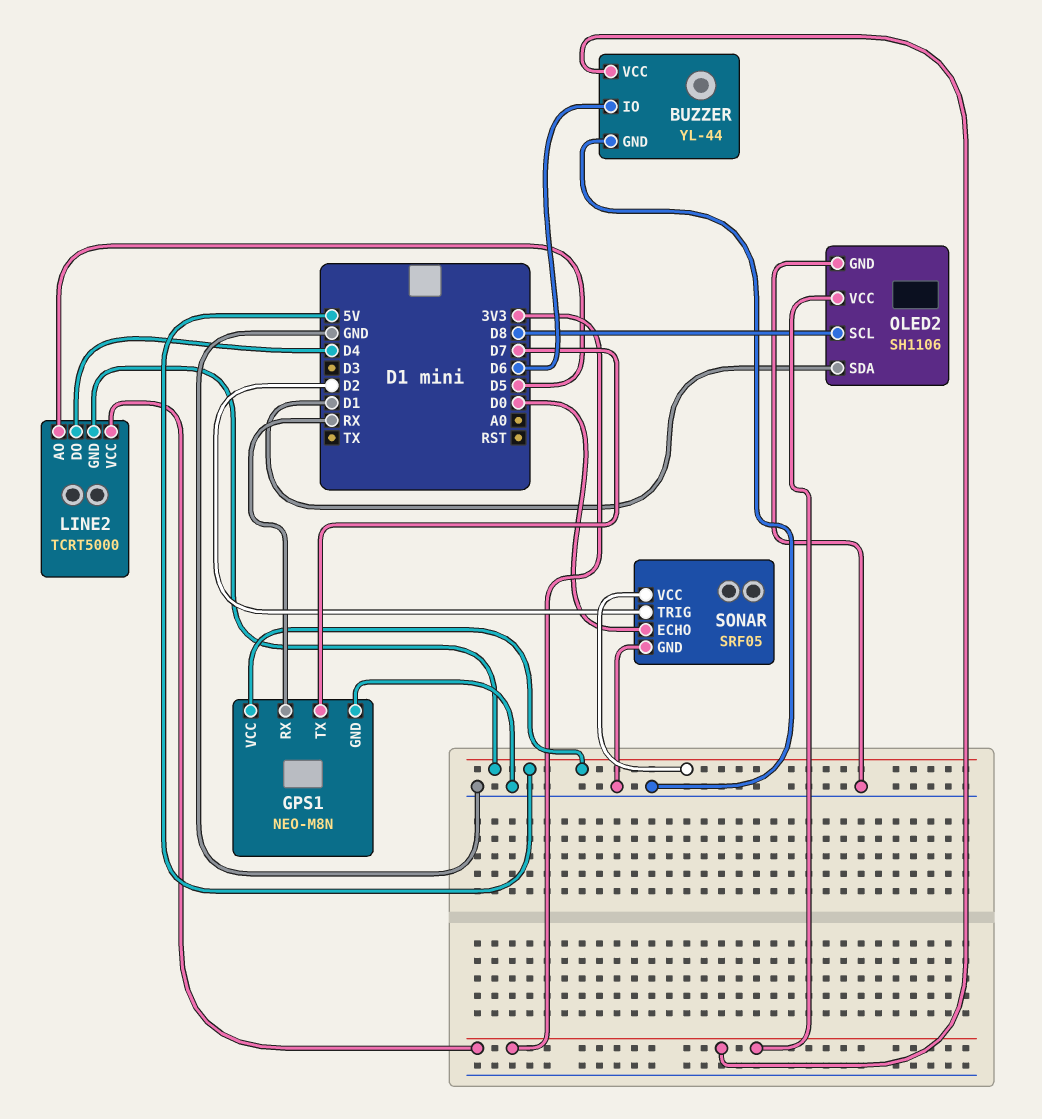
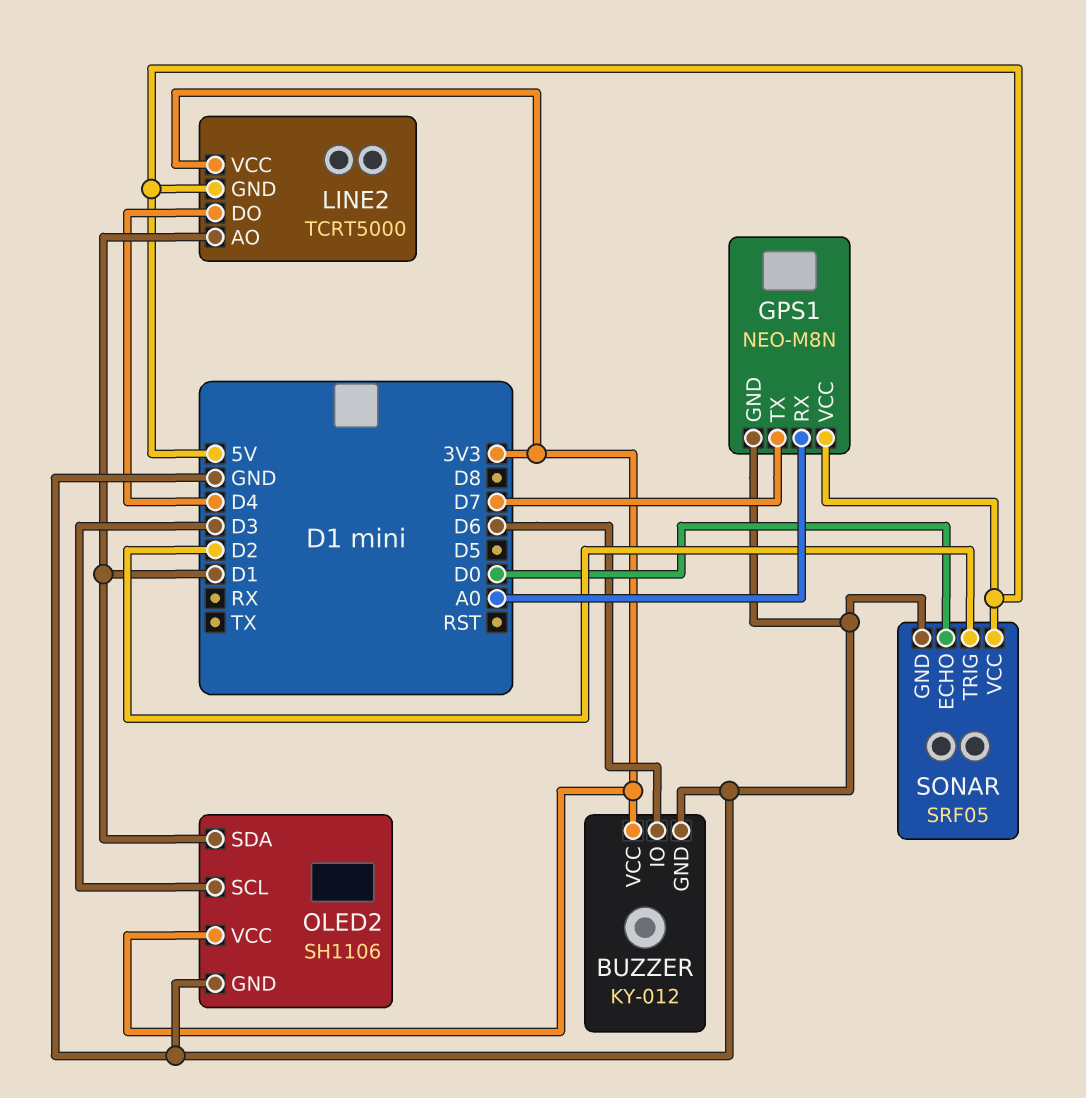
BUZZER: YL-44 -> KY-012
GPS1 pin RX: RX -> A0
LINE2 pin AO: D5 -> D1
OLED2 pin SCL: D8 -> D3

